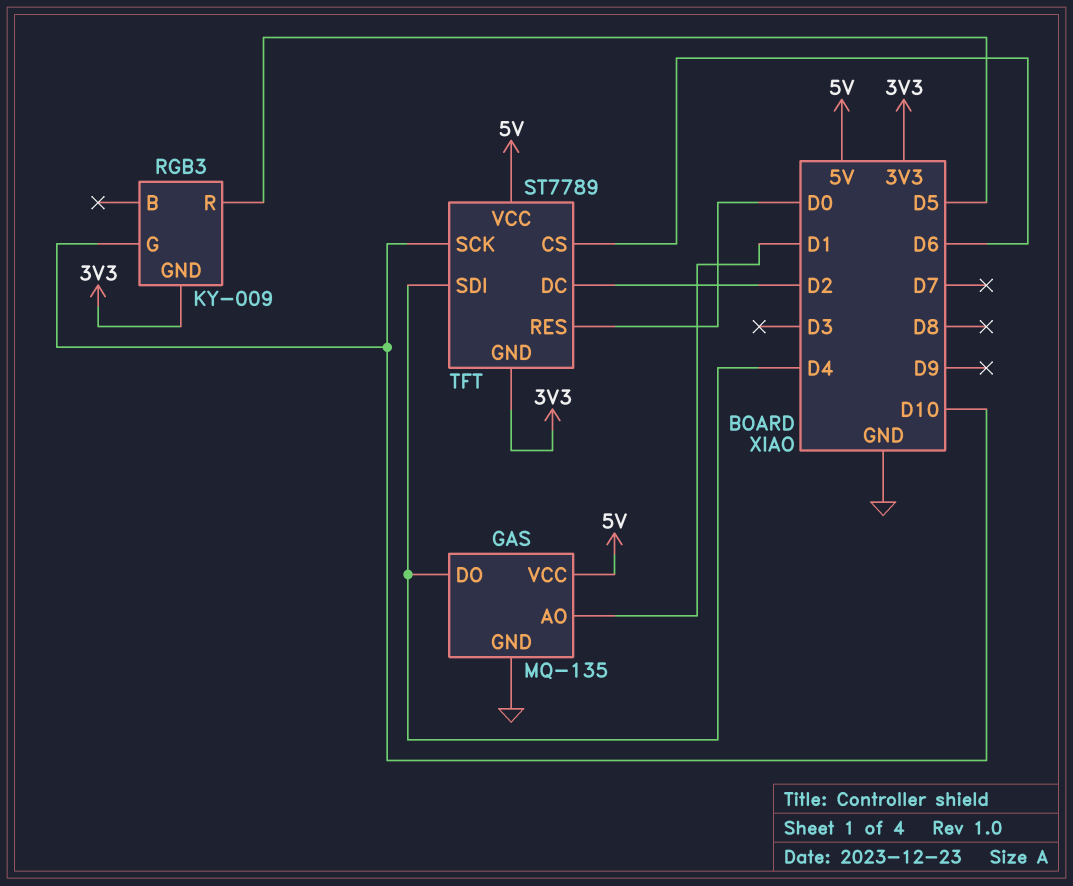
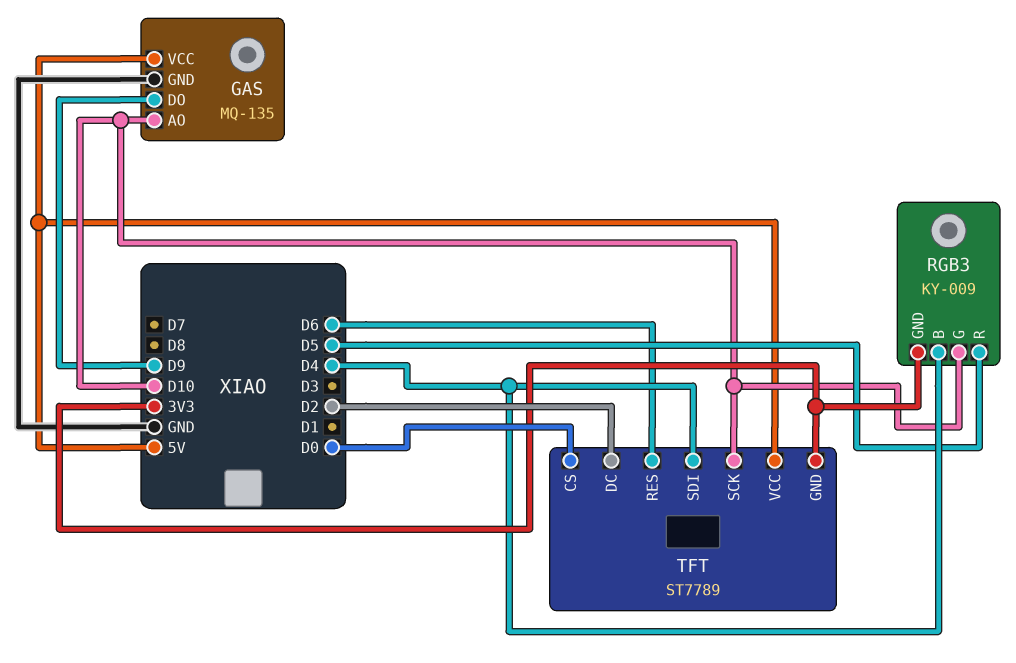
GAS pin AO: D1 -> D10
GAS pin DO: D4 -> D9
RGB3 pin B: none -> D4
TFT pin CS: D6 -> D0
TFT pin RES: D0 -> D6

